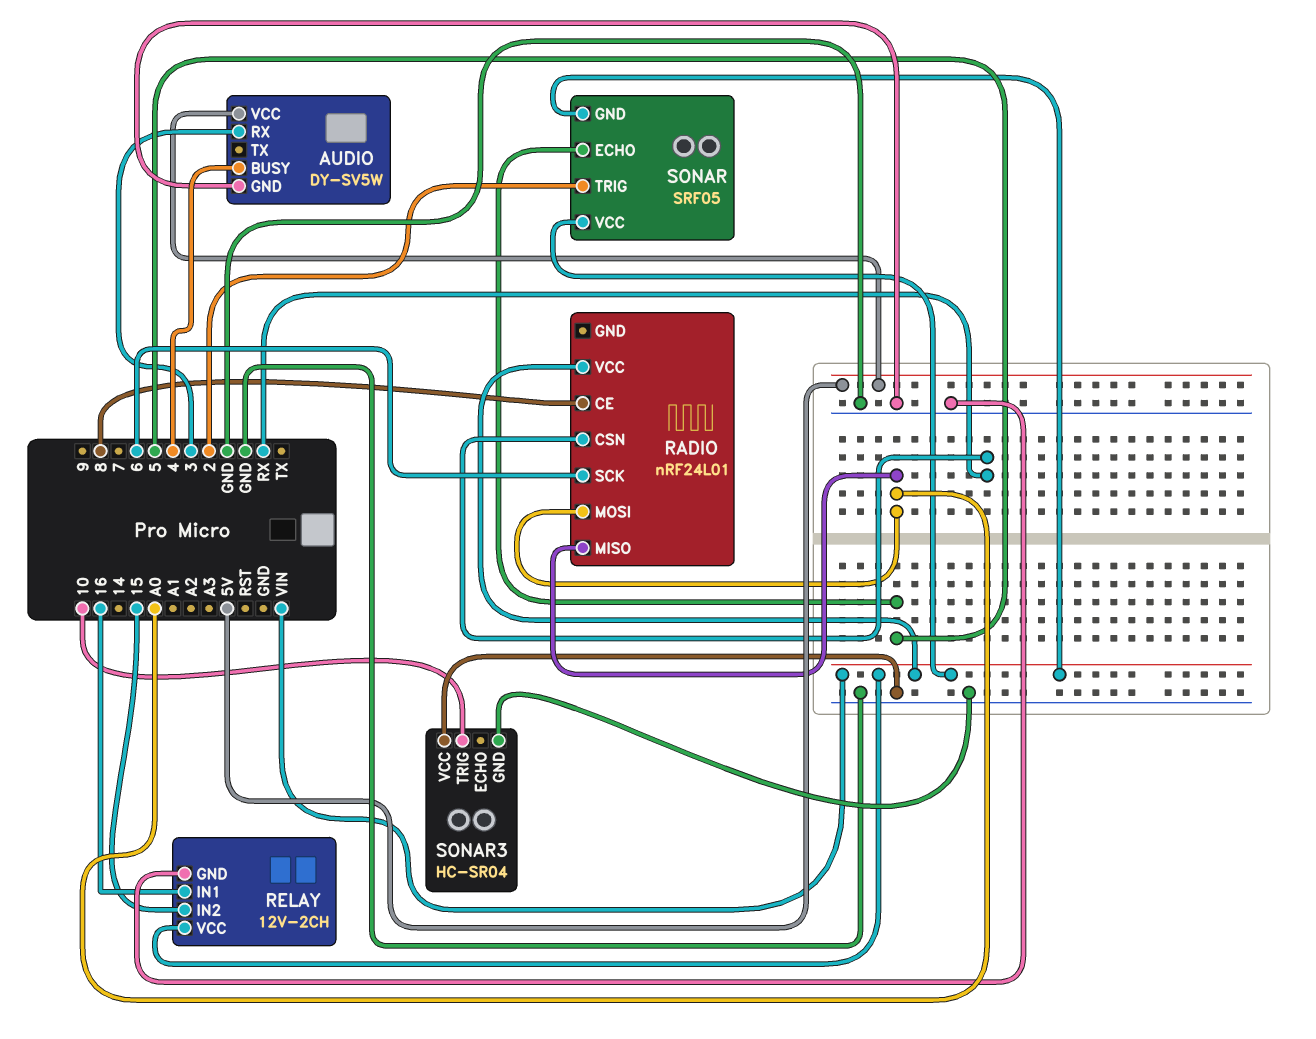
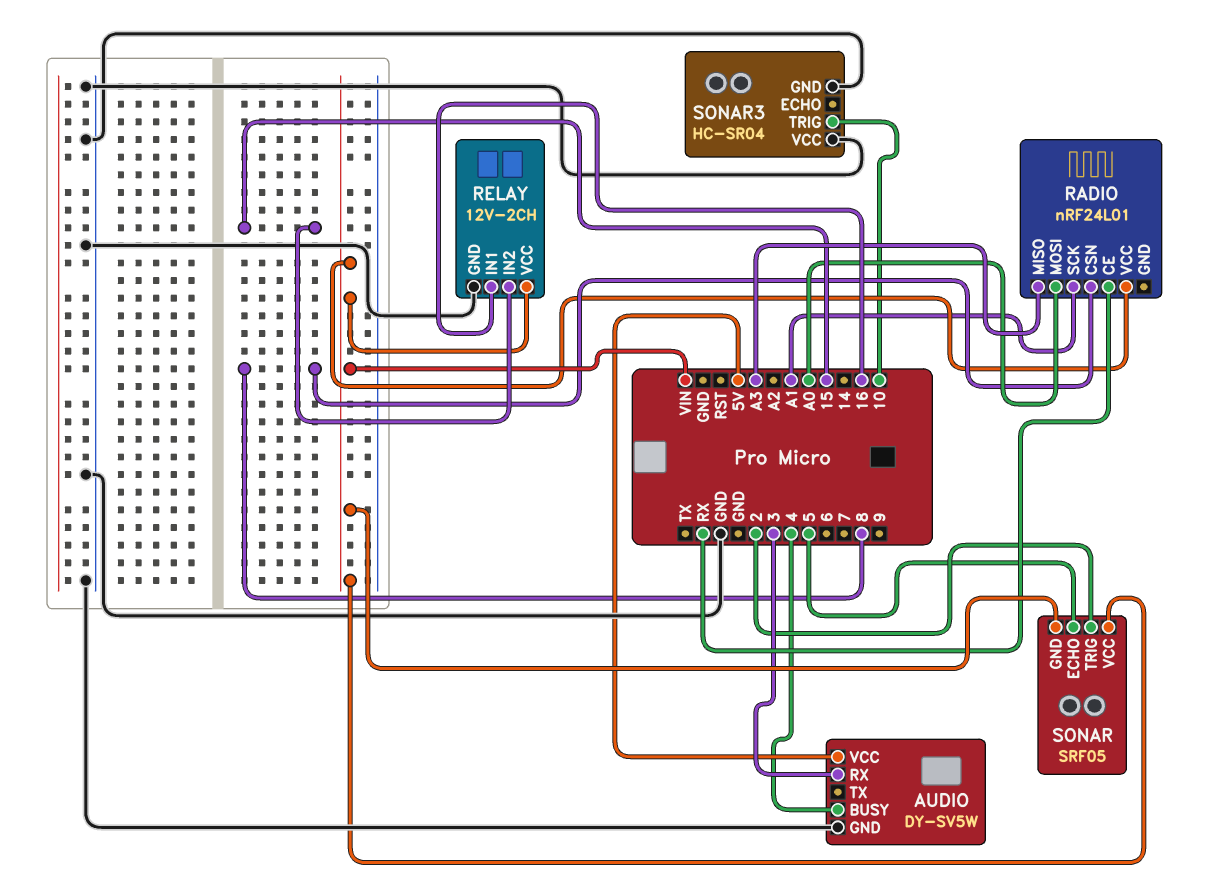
RADIO pin CE: 8 -> RX
RADIO pin CSN: RX -> 8
RADIO pin MISO: A0 -> A3
RADIO pin SCK: 6 -> A1

